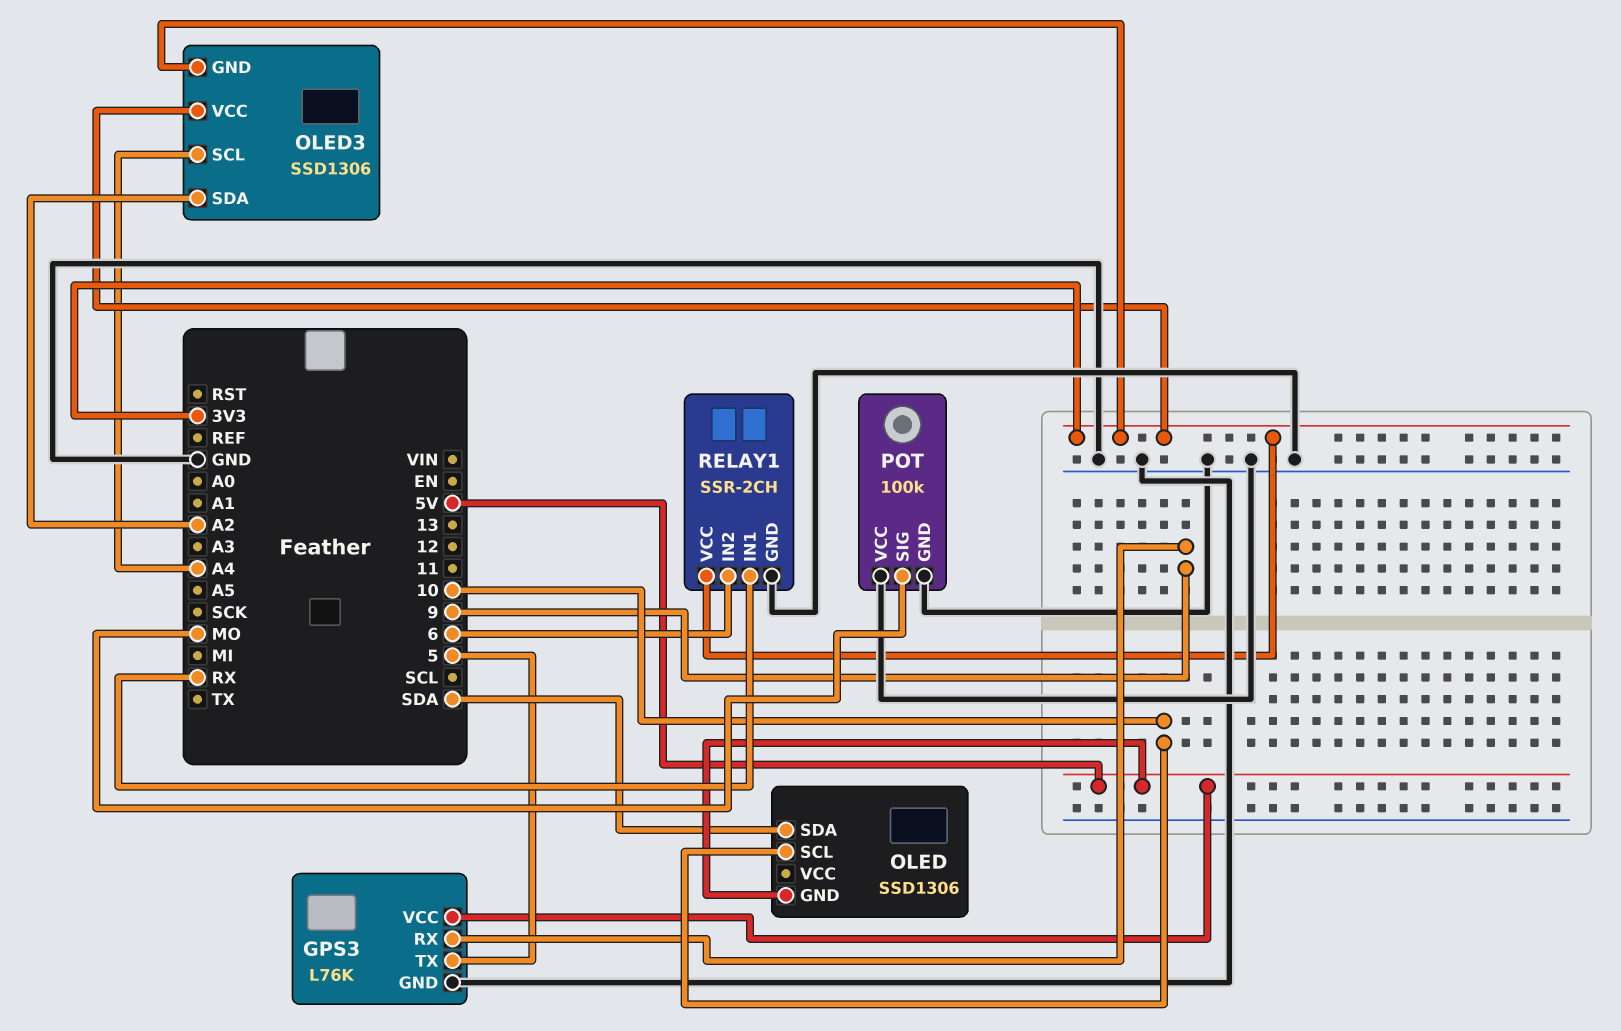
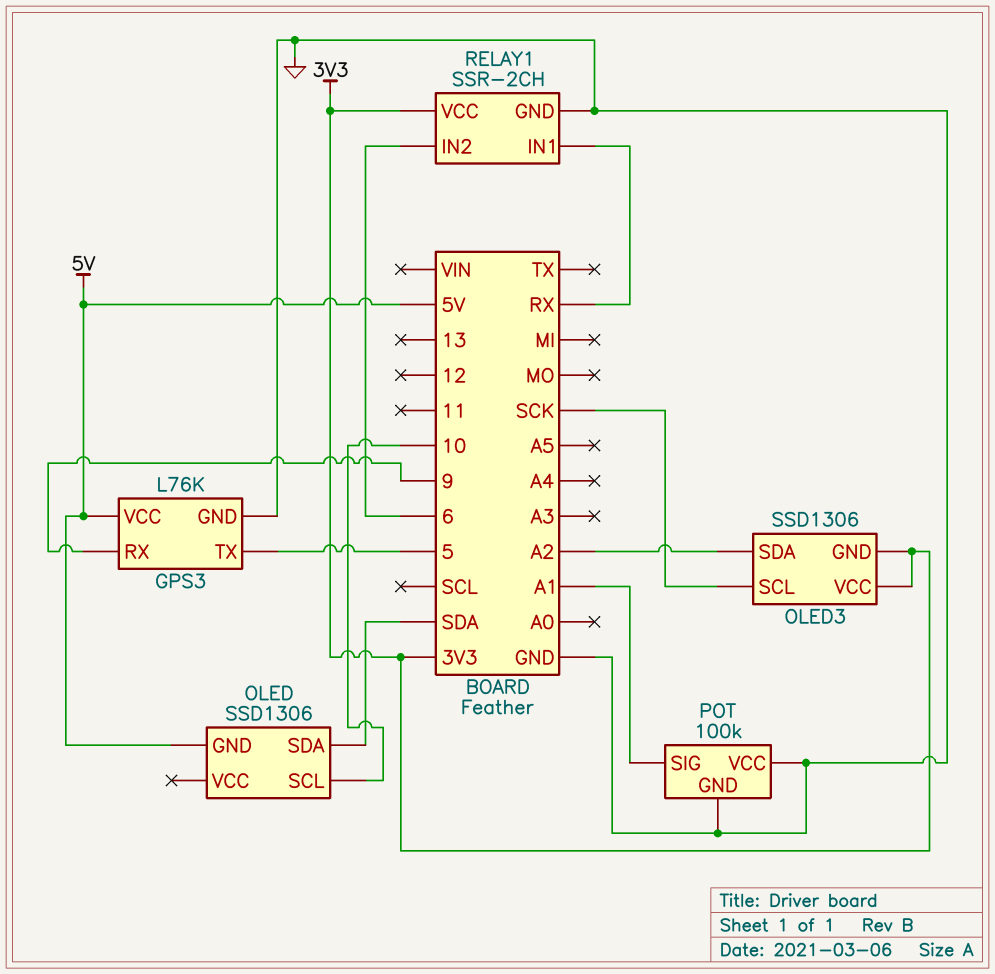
OLED3 pin SCL: A4 -> SCK
POT pin SIG: MO -> A1

